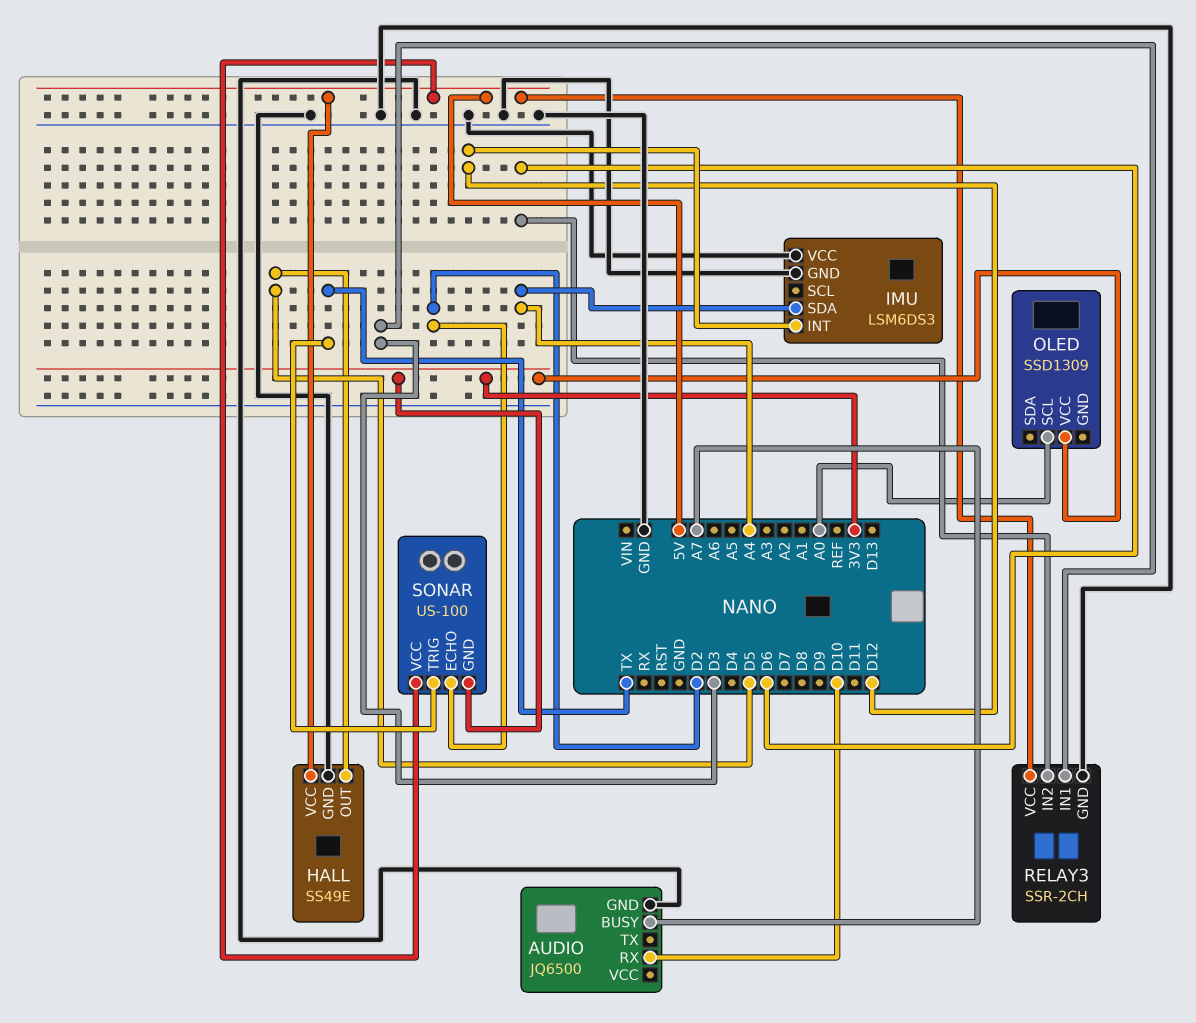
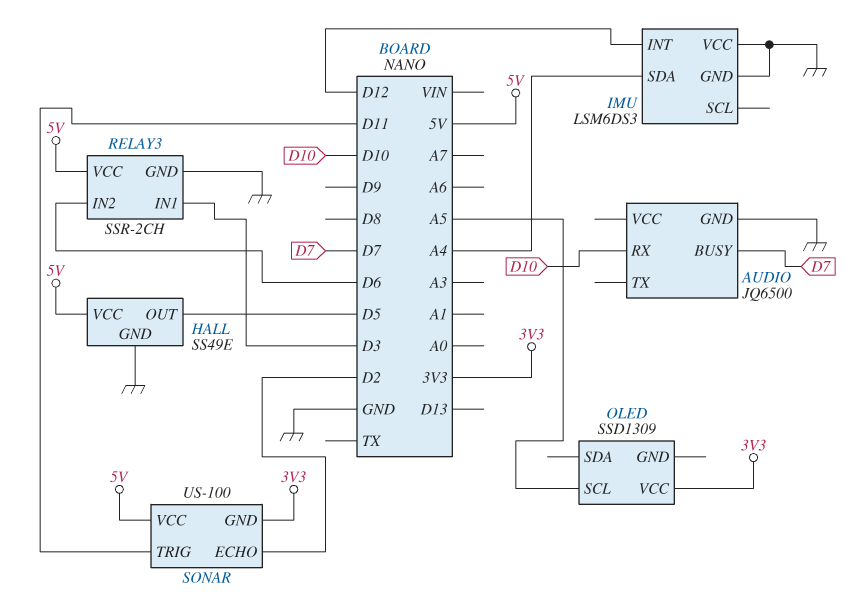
AUDIO pin BUSY: A7 -> D7
OLED pin SCL: A0 -> A5
SONAR pin TRIG: TX -> D11

